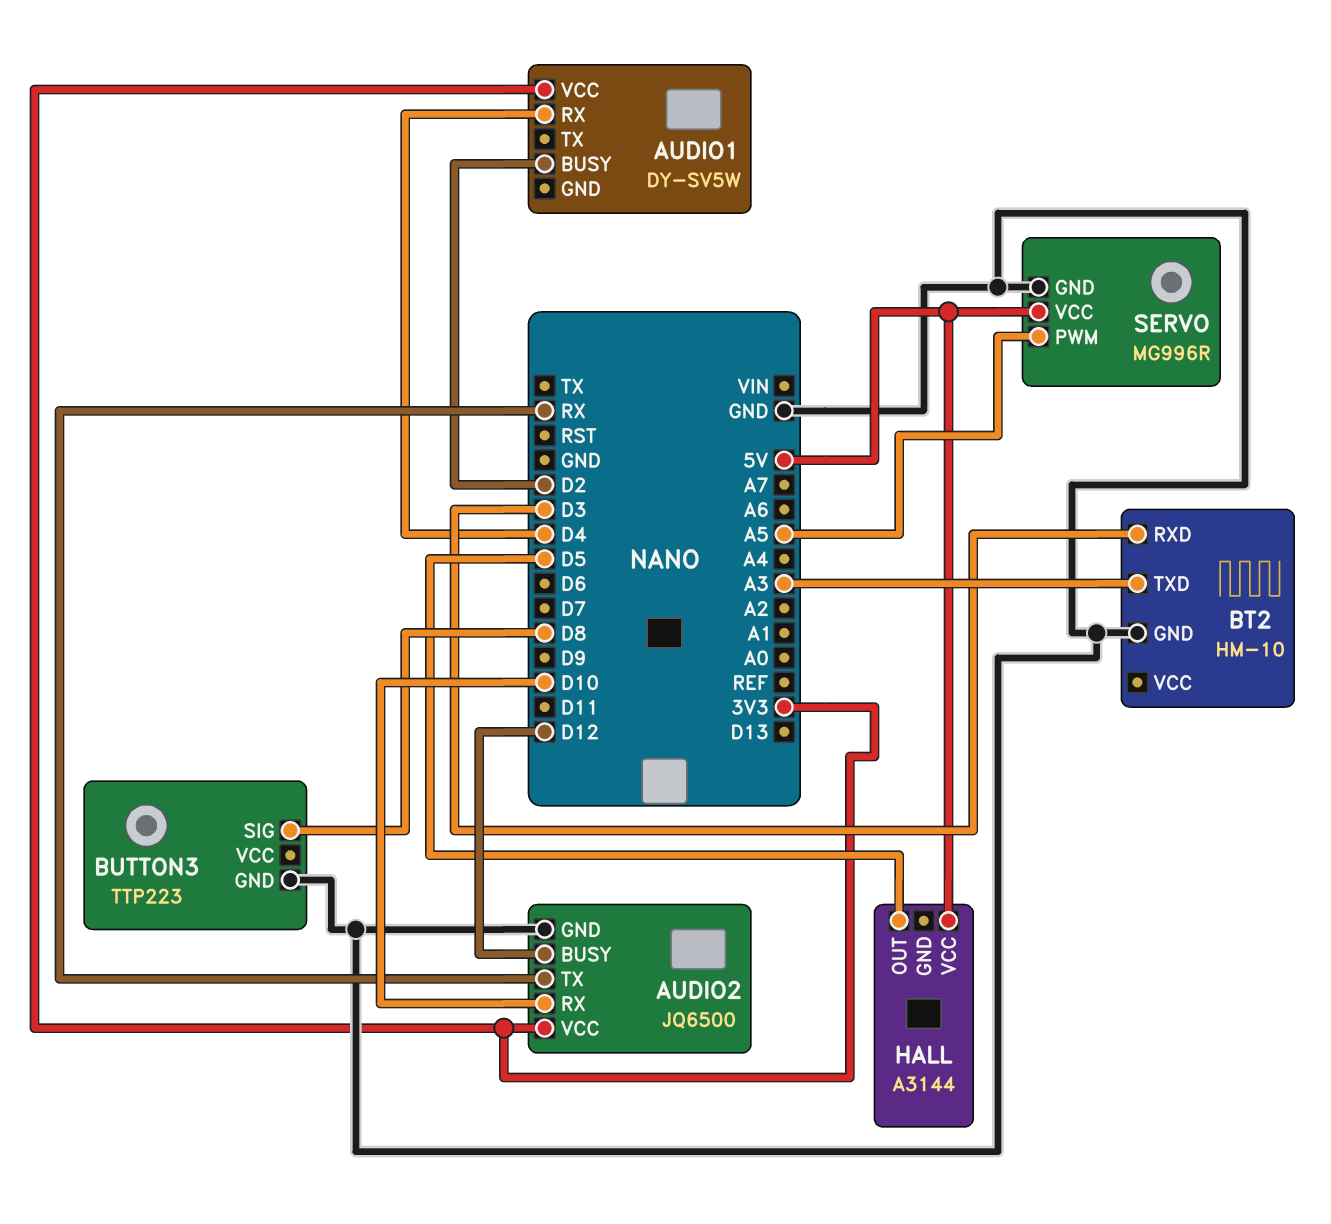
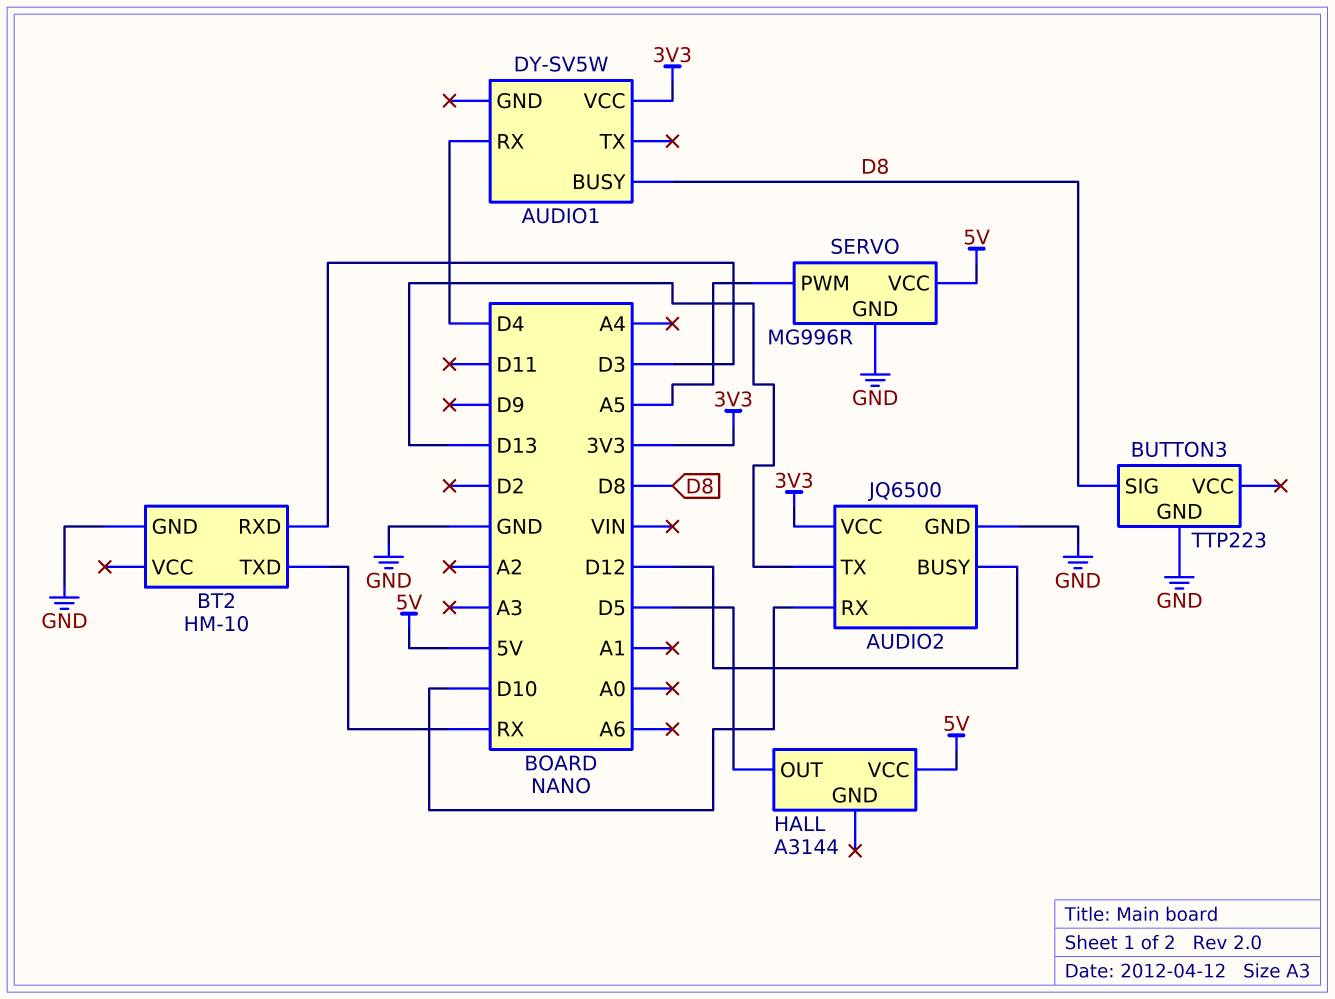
AUDIO1 pin BUSY: D2 -> D8
AUDIO2 pin TX: RX -> D13
BT2 pin TXD: A3 -> RX

